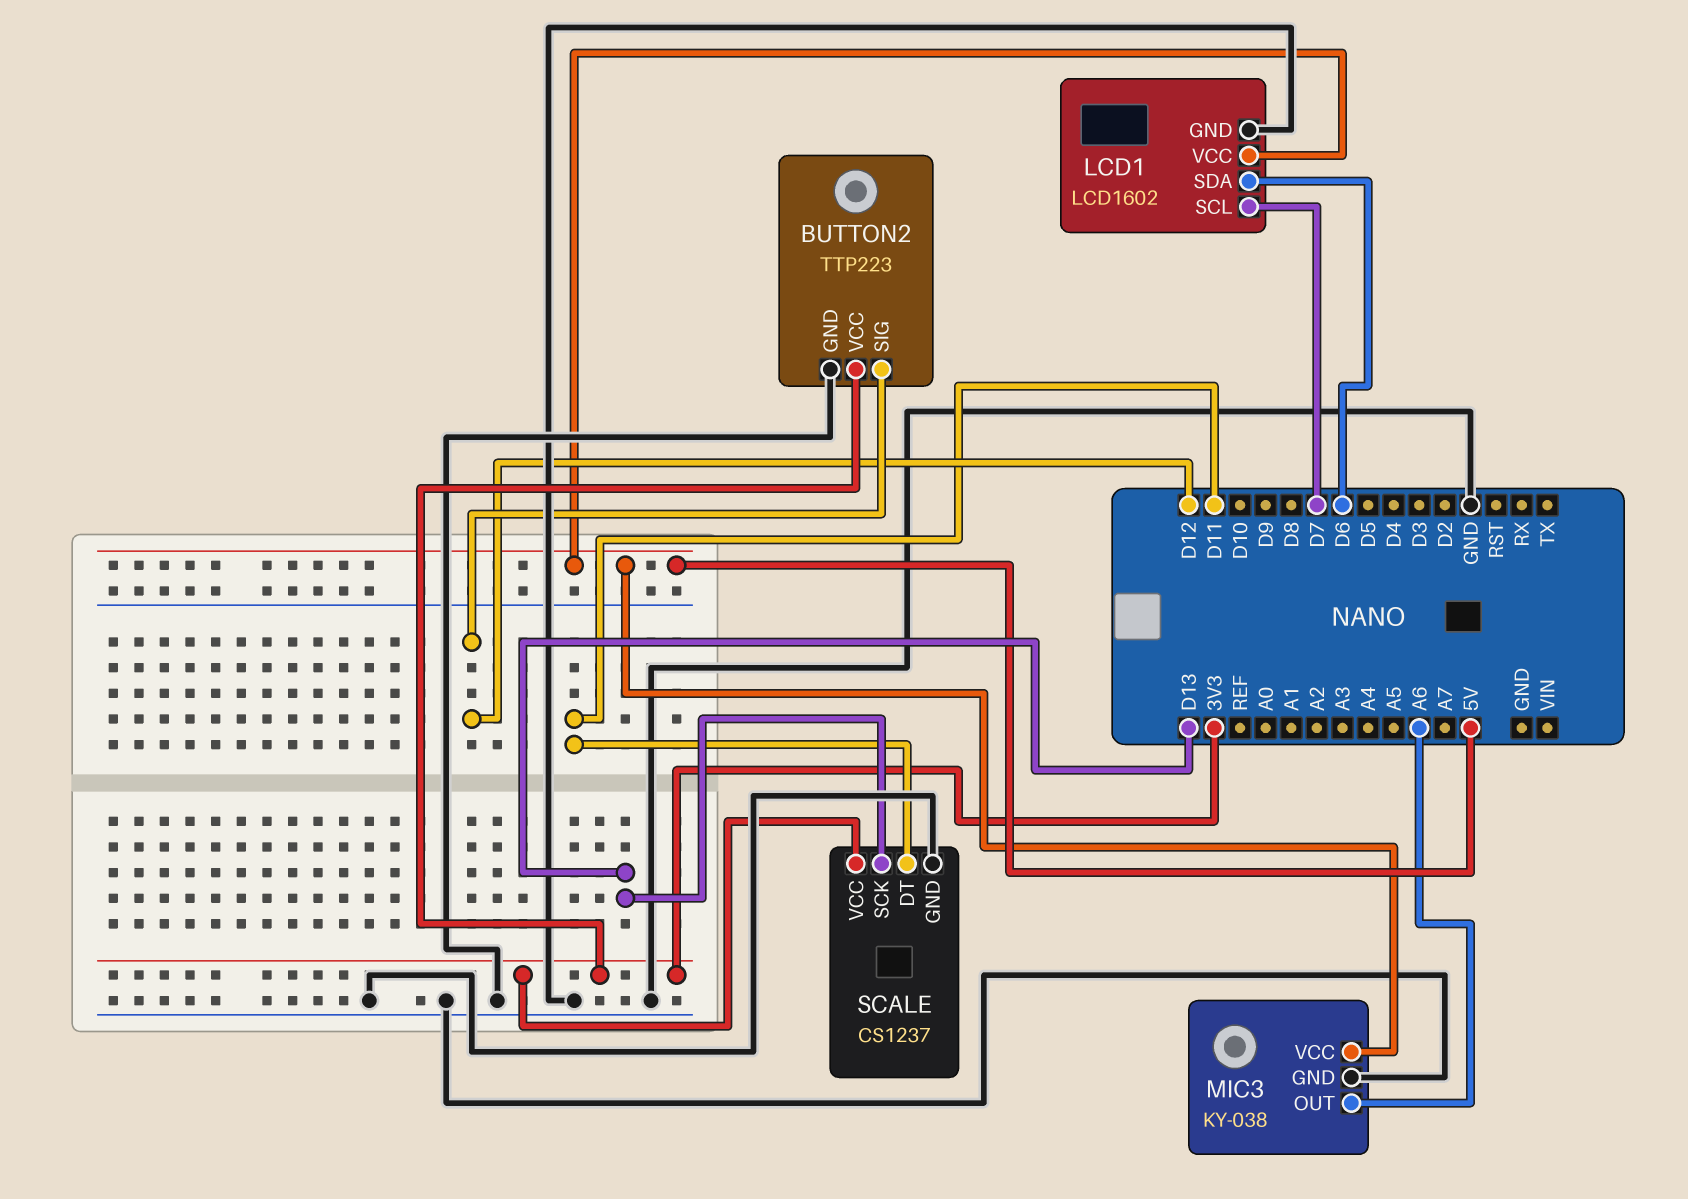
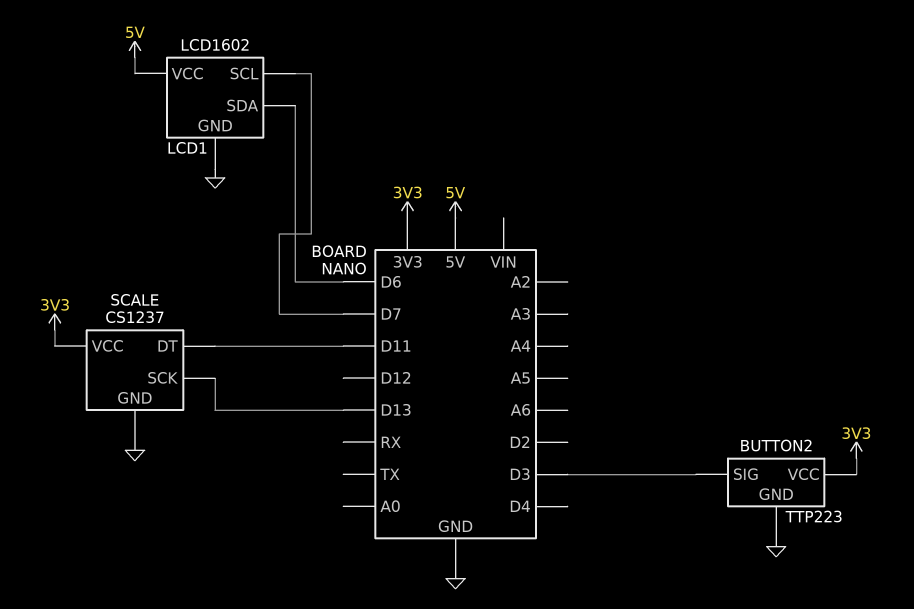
BUTTON2 pin SIG: D12 -> D3
MIC3: KY-038 -> none
MIC3 pin GND: GND -> none
MIC3 pin OUT: A6 -> none
MIC3 pin VCC: 5V -> none

